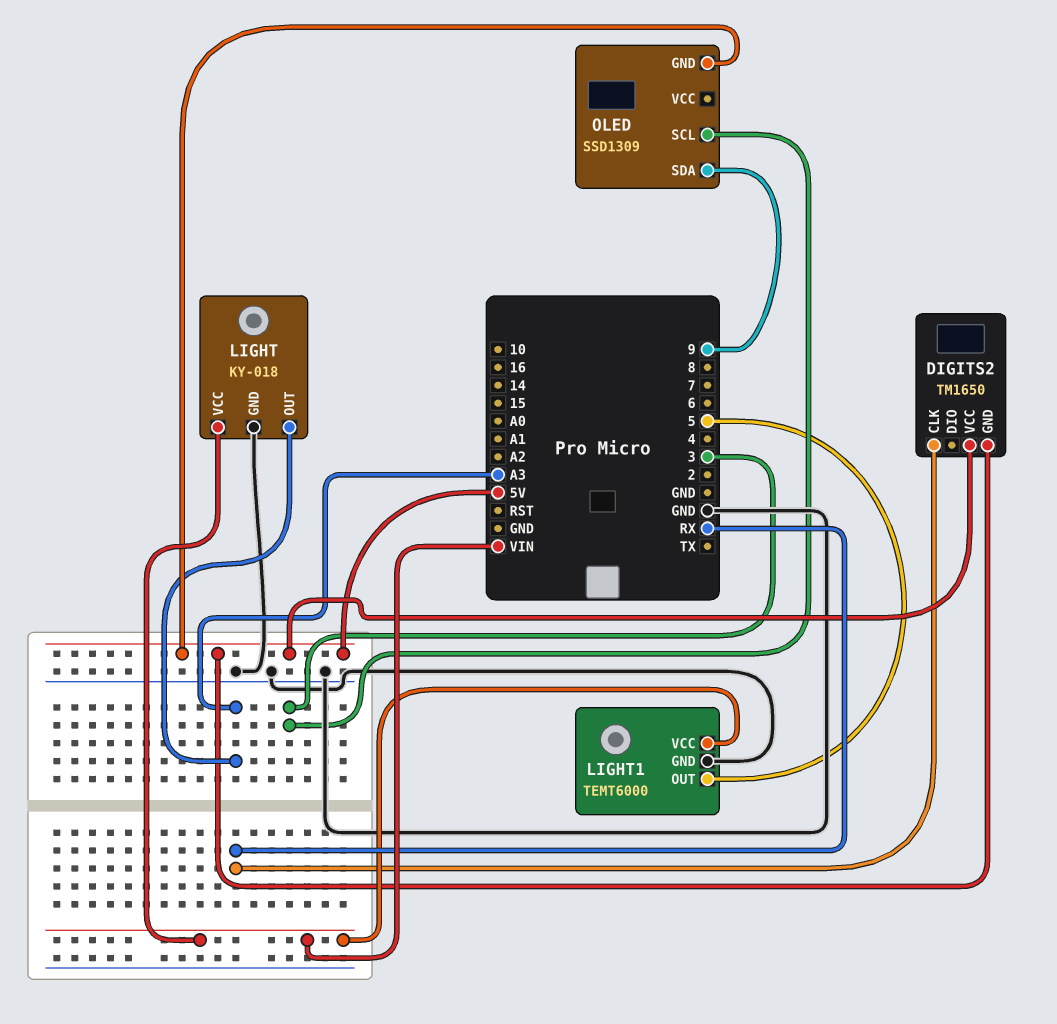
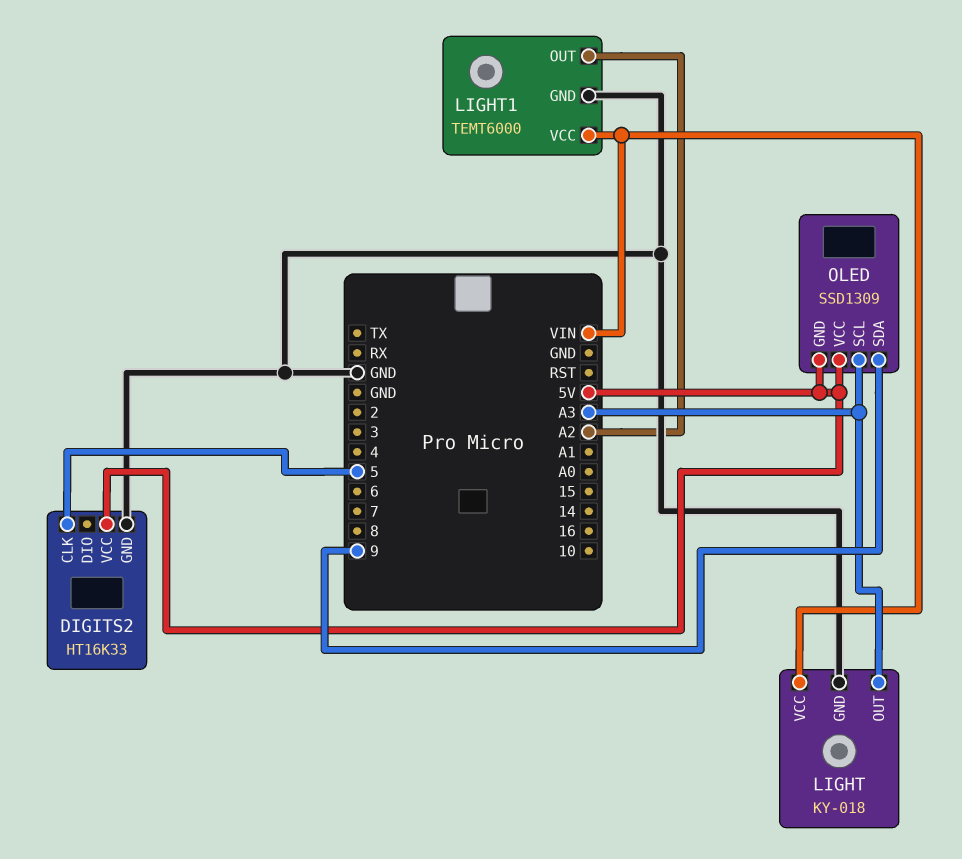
DIGITS2: TM1650 -> HT16K33
DIGITS2 pin CLK: RX -> 5
DIGITS2 pin GND: 5V -> GND
LIGHT1 pin OUT: 5 -> A2
OLED pin SCL: 3 -> A3
OLED pin VCC: none -> 5V

